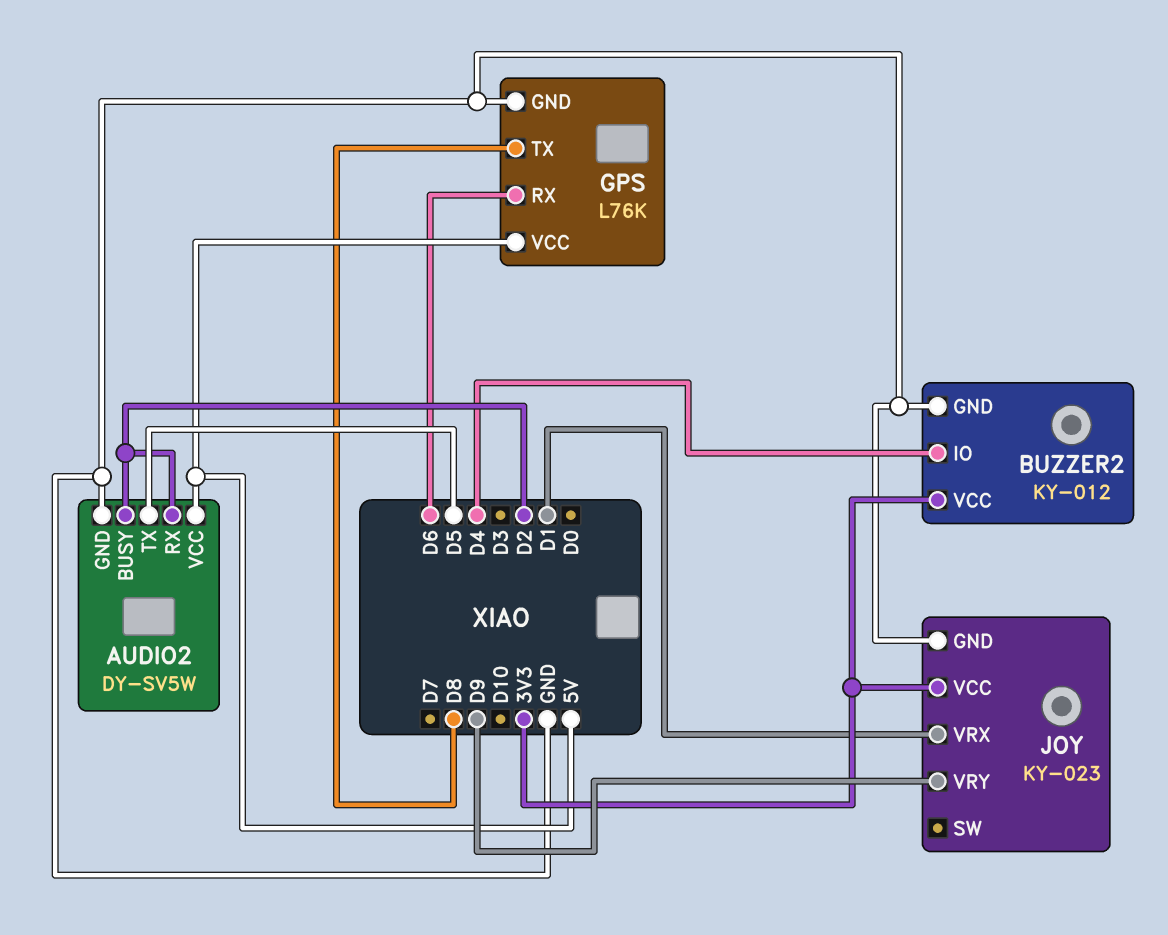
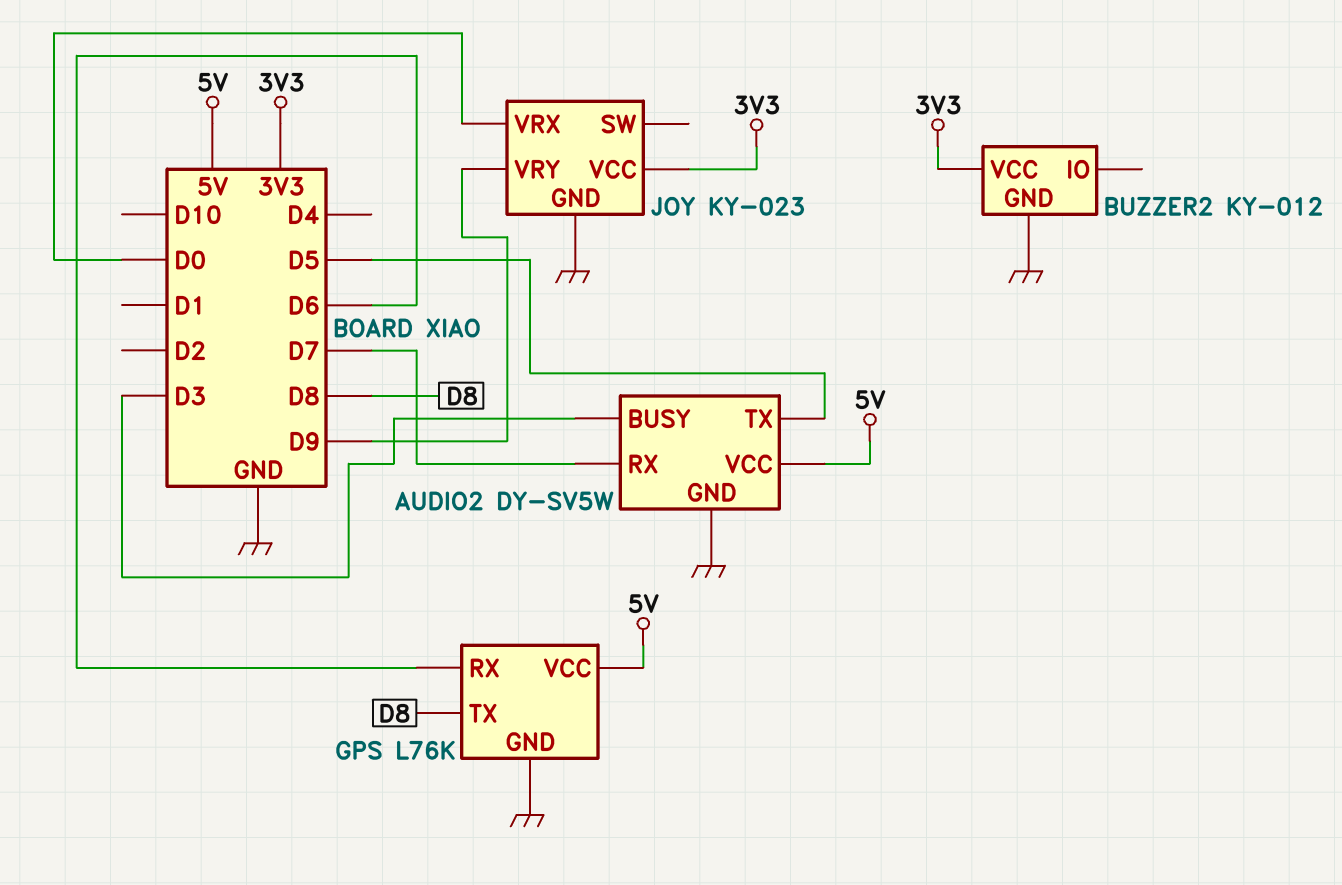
AUDIO2 pin BUSY: D2 -> D3
AUDIO2 pin RX: D2 -> D7
BUZZER2 pin IO: D4 -> none
JOY pin VRX: D1 -> D0

